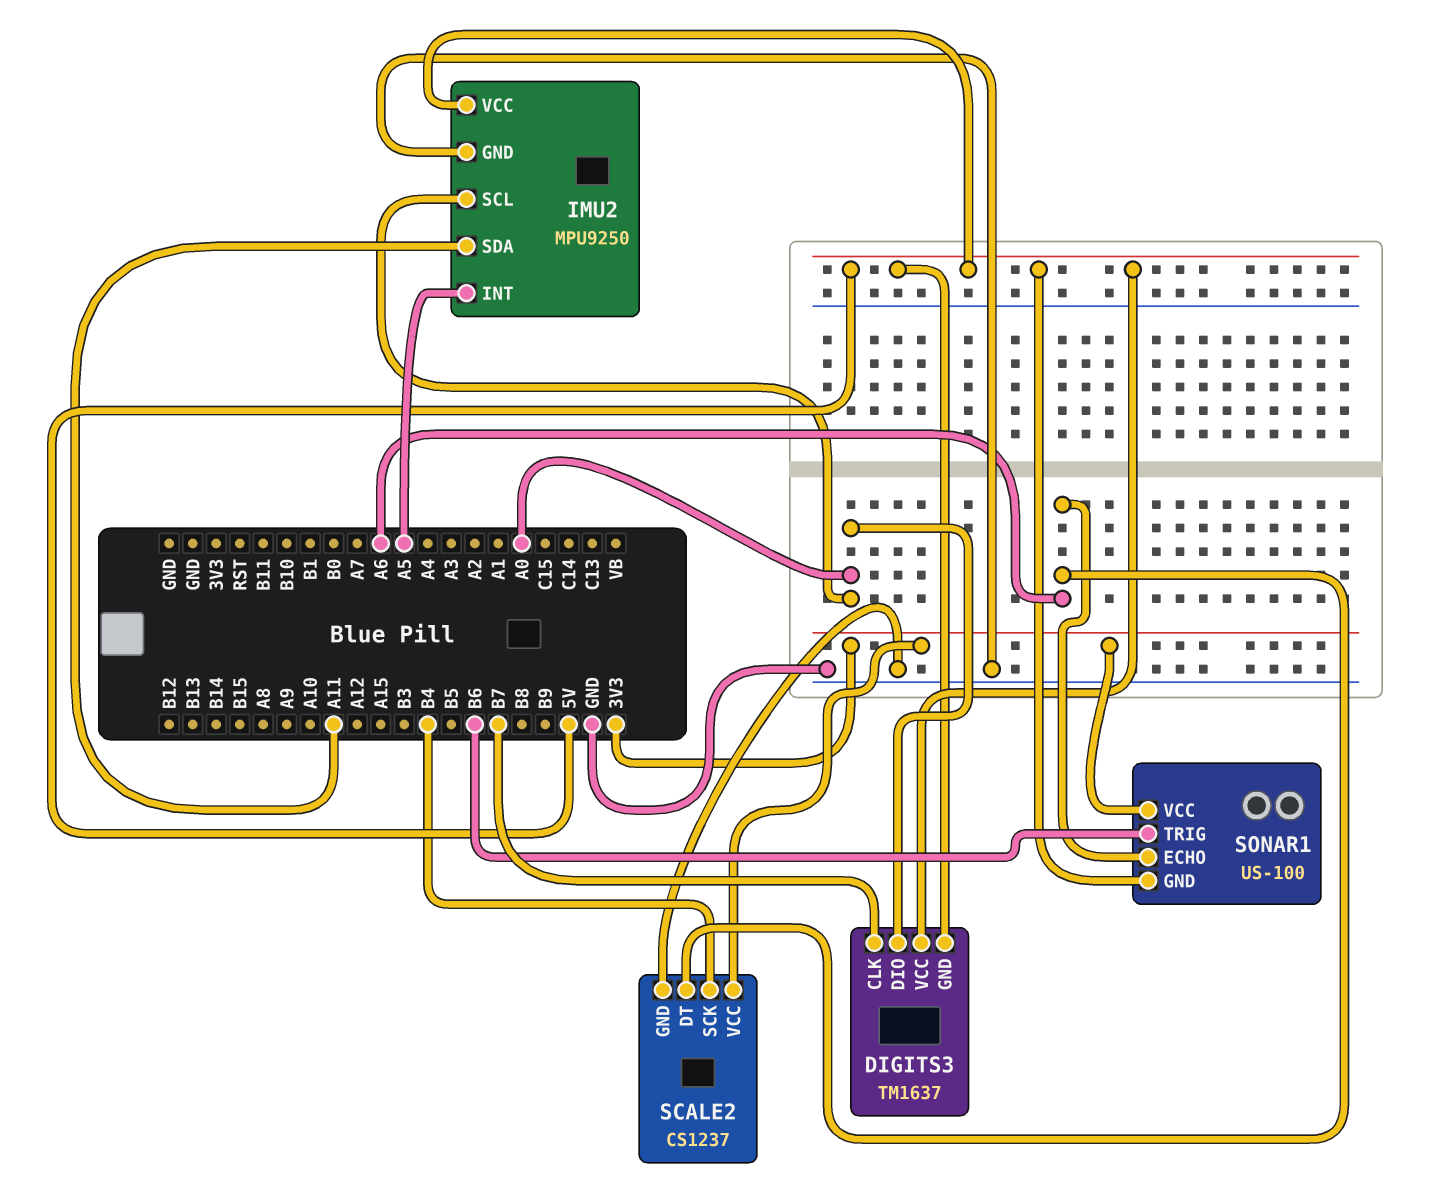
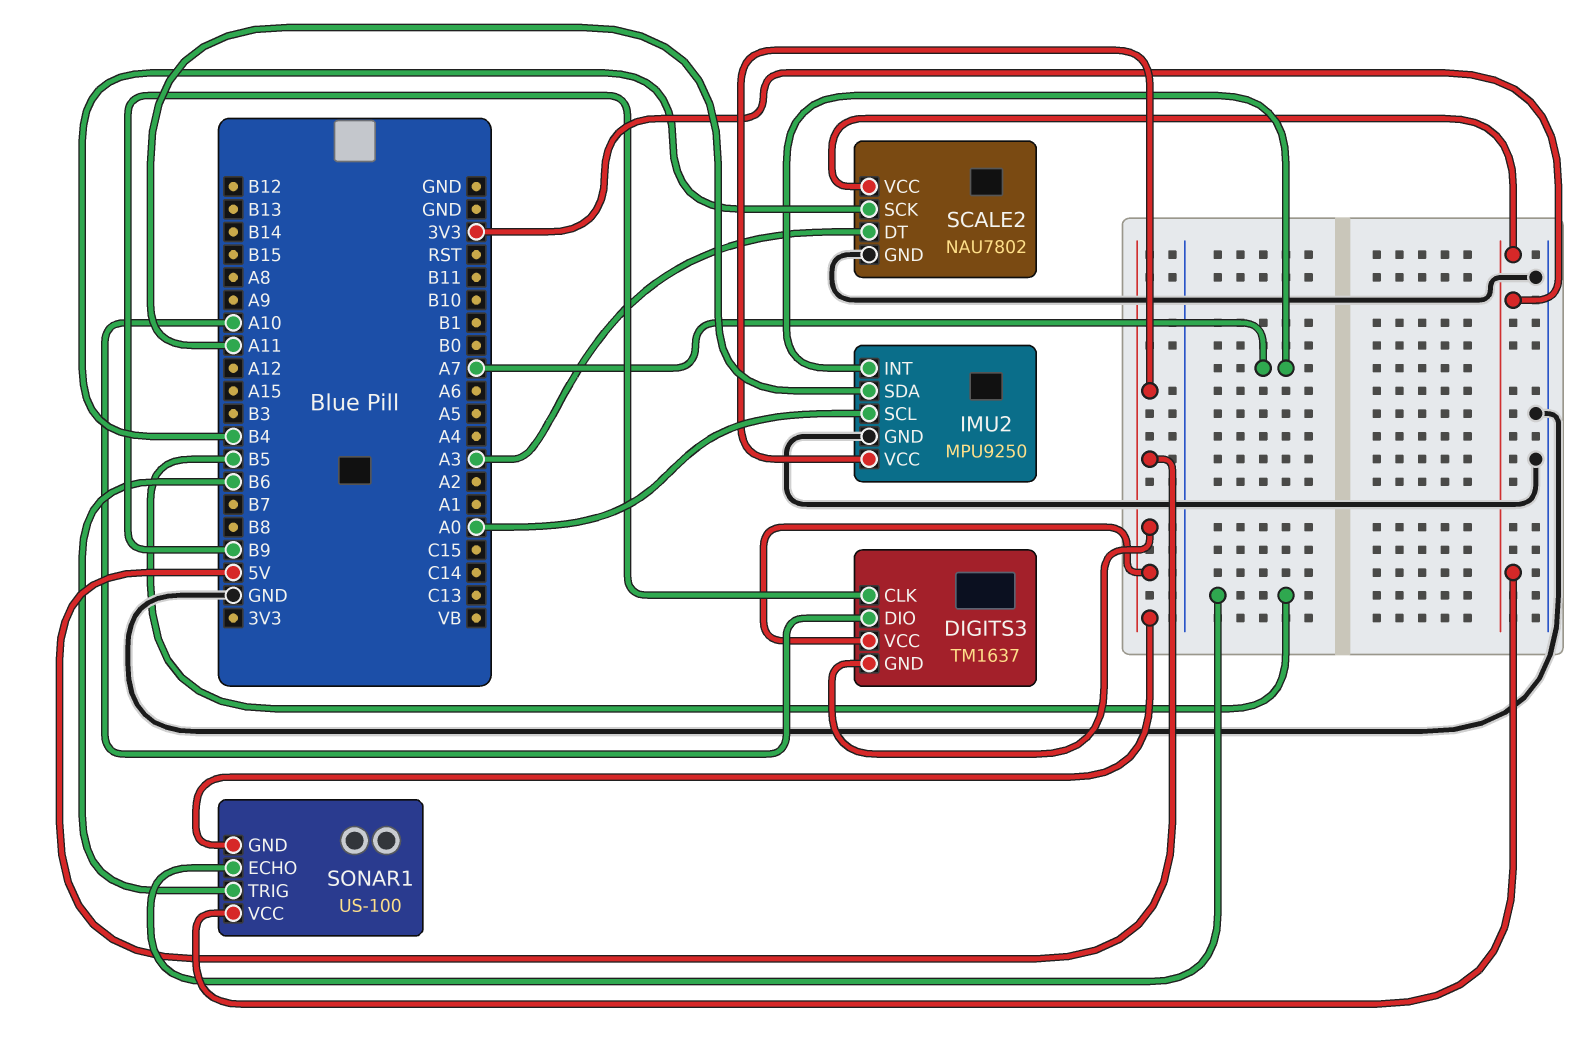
DIGITS3 pin CLK: B7 -> B9
DIGITS3 pin DIO: A0 -> A10
IMU2 pin INT: A5 -> A7
SCALE2: CS1237 -> NAU7802
SCALE2 pin DT: A6 -> A3
SONAR1 pin ECHO: A6 -> B5

